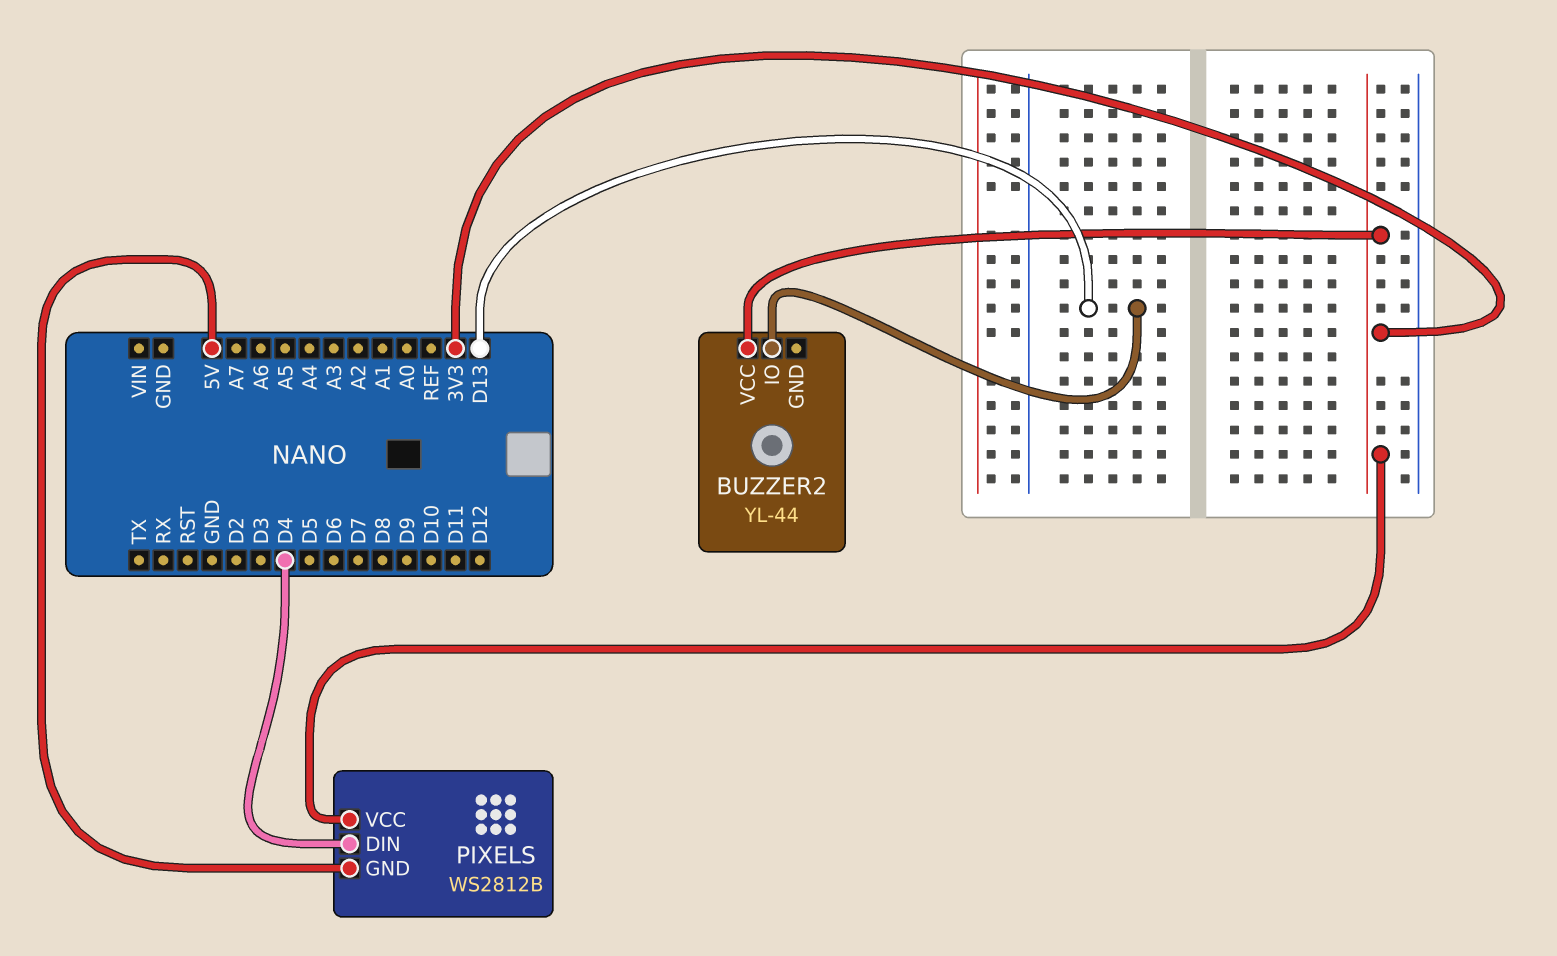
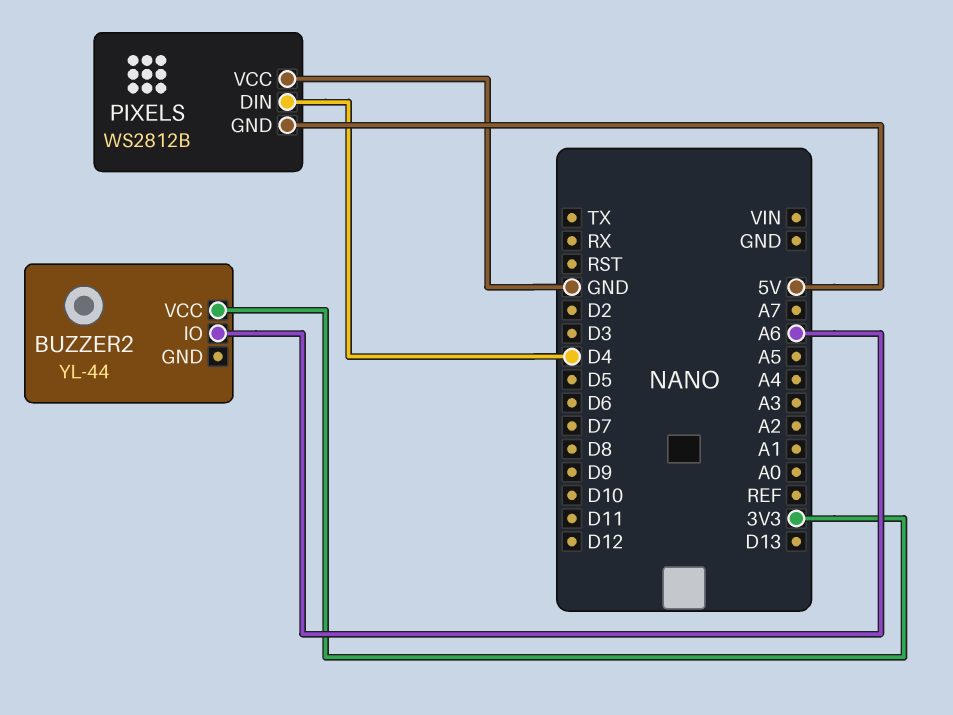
BUZZER2 pin IO: D13 -> A6
PIXELS pin VCC: 3V3 -> GND

